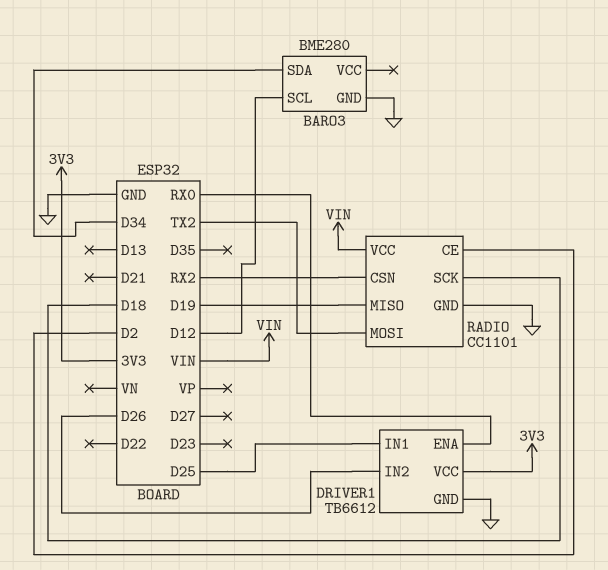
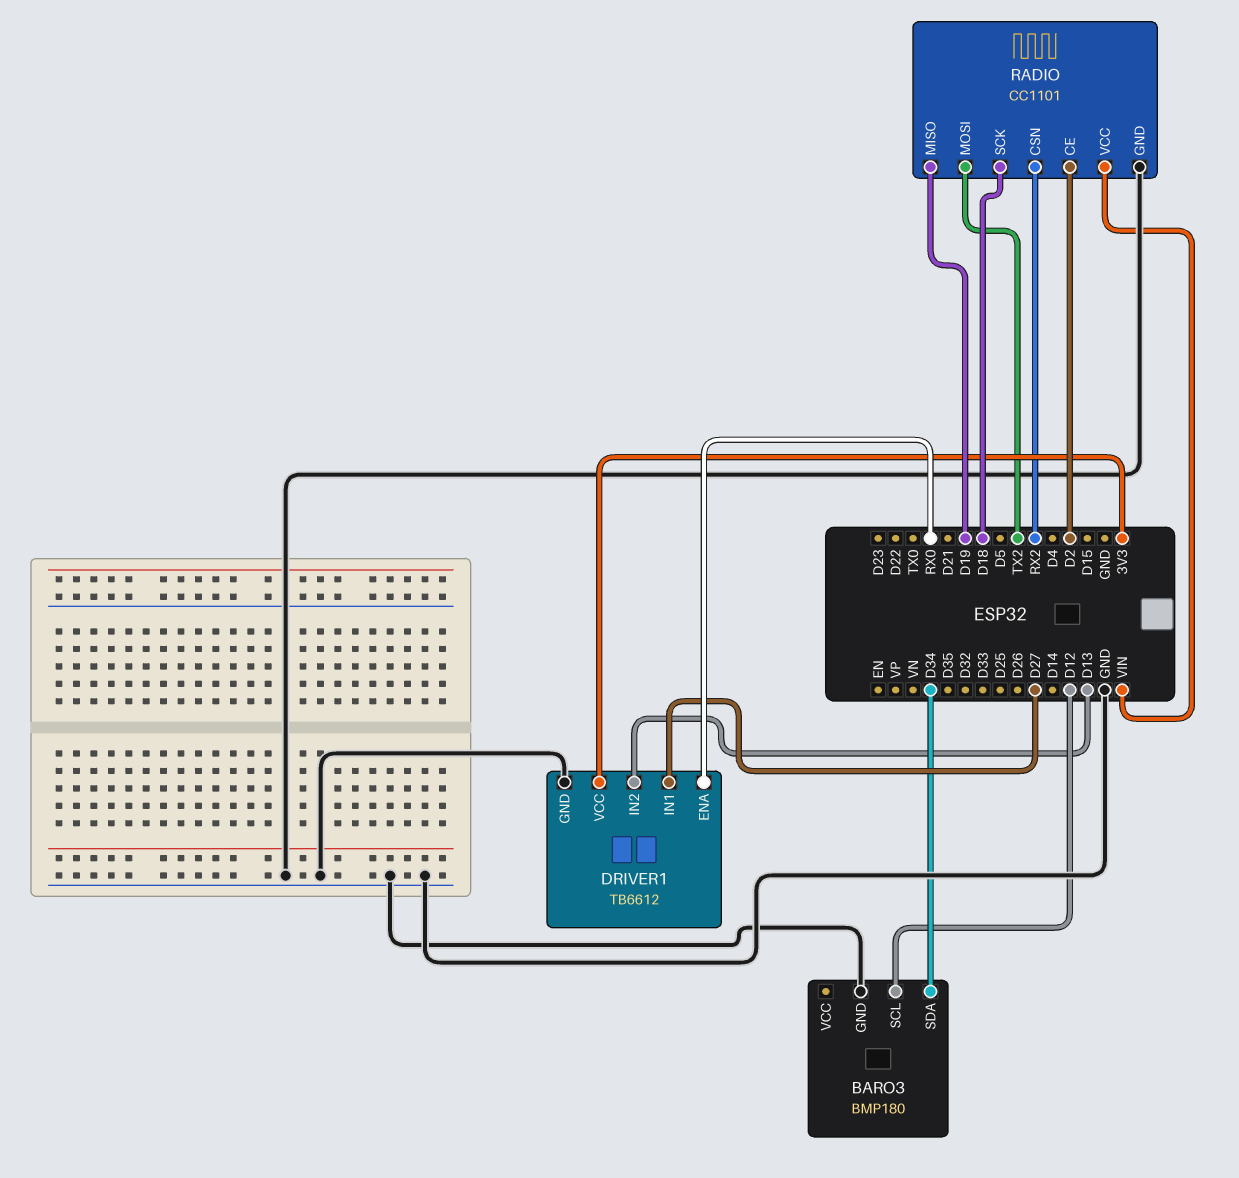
BARO3: BME280 -> BMP180
DRIVER1 pin IN1: D25 -> D27
DRIVER1 pin IN2: D26 -> D13

